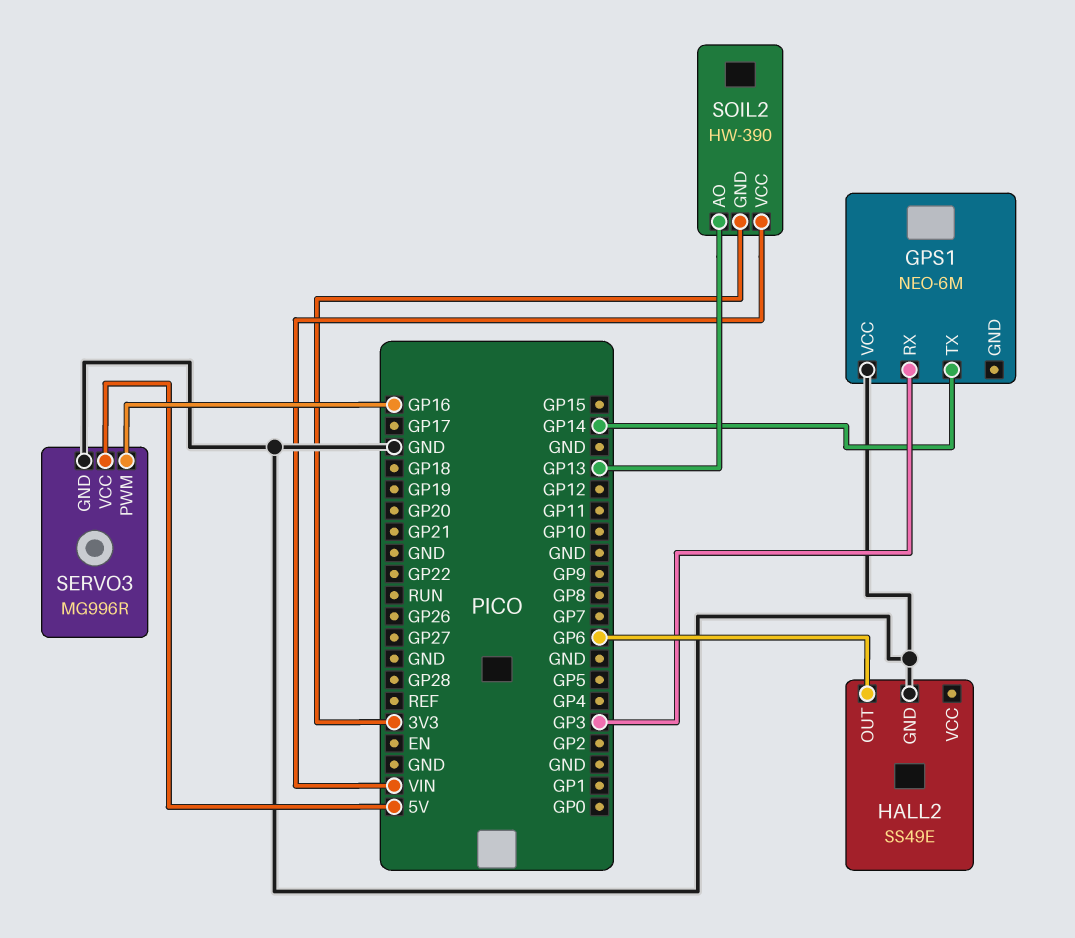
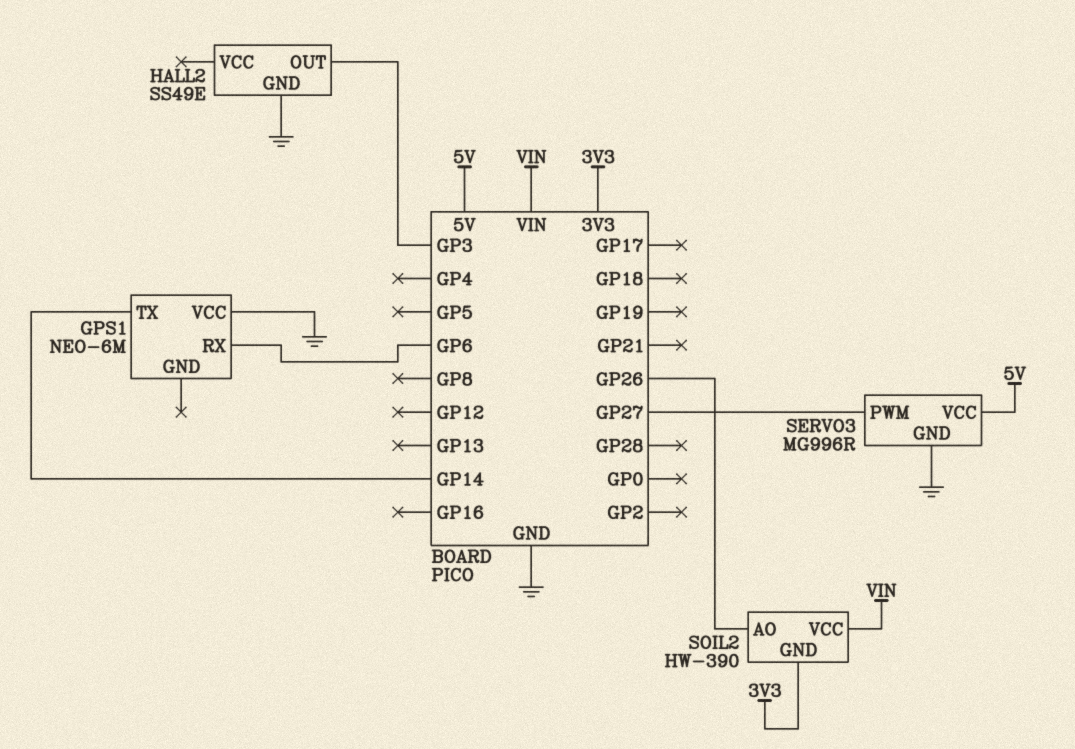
GPS1 pin RX: GP3 -> GP6
HALL2 pin OUT: GP6 -> GP3
SERVO3 pin PWM: GP16 -> GP27
SOIL2 pin AO: GP13 -> GP26

